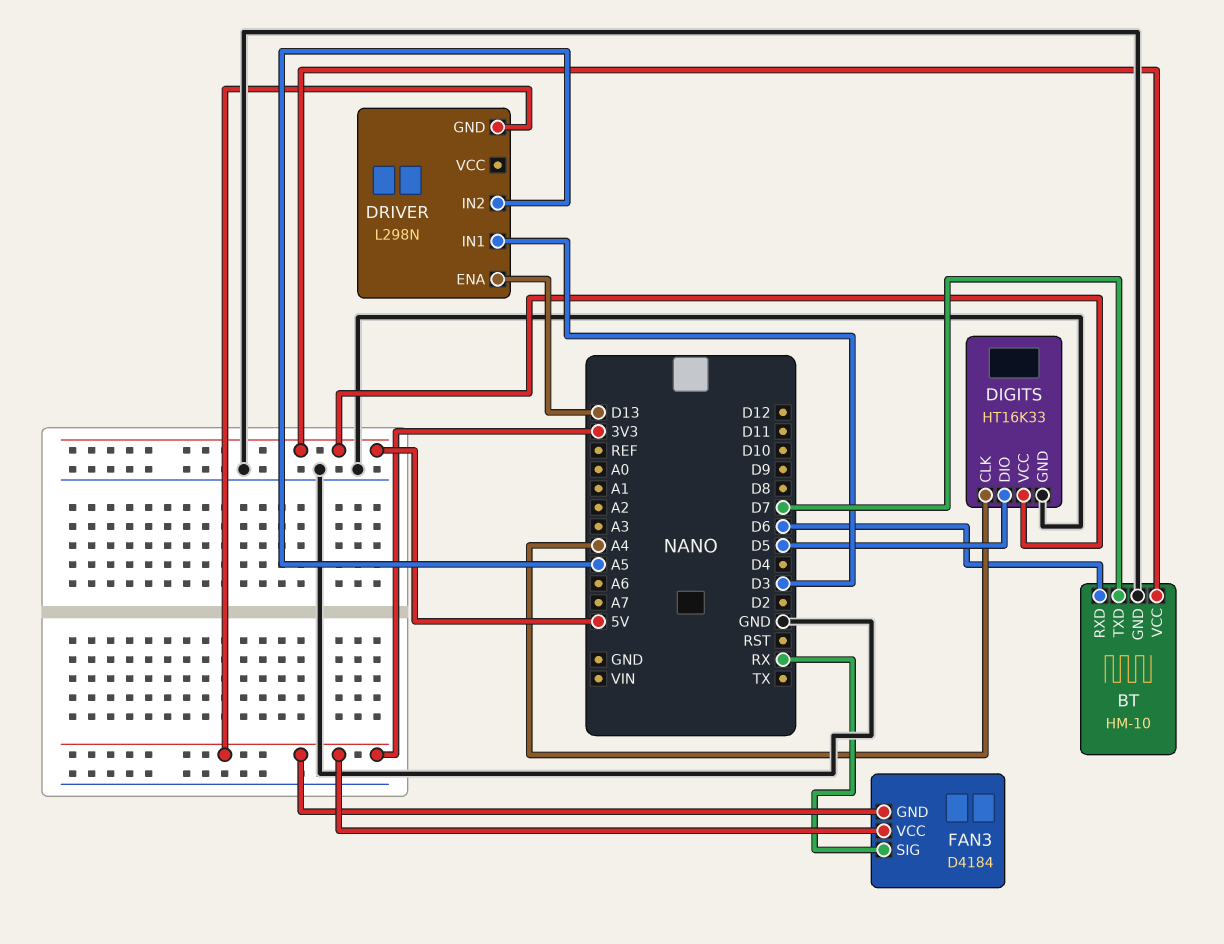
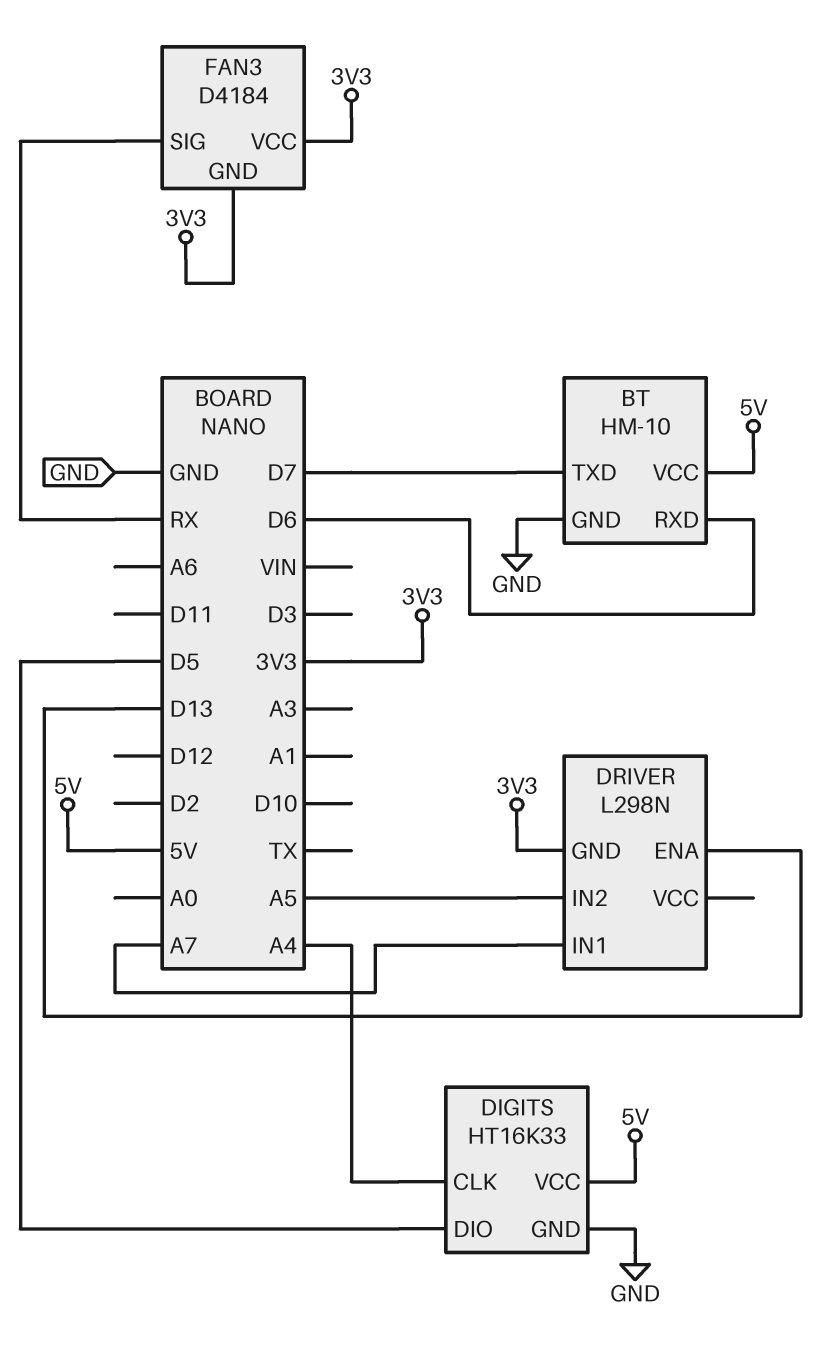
DRIVER pin IN1: D3 -> A7

